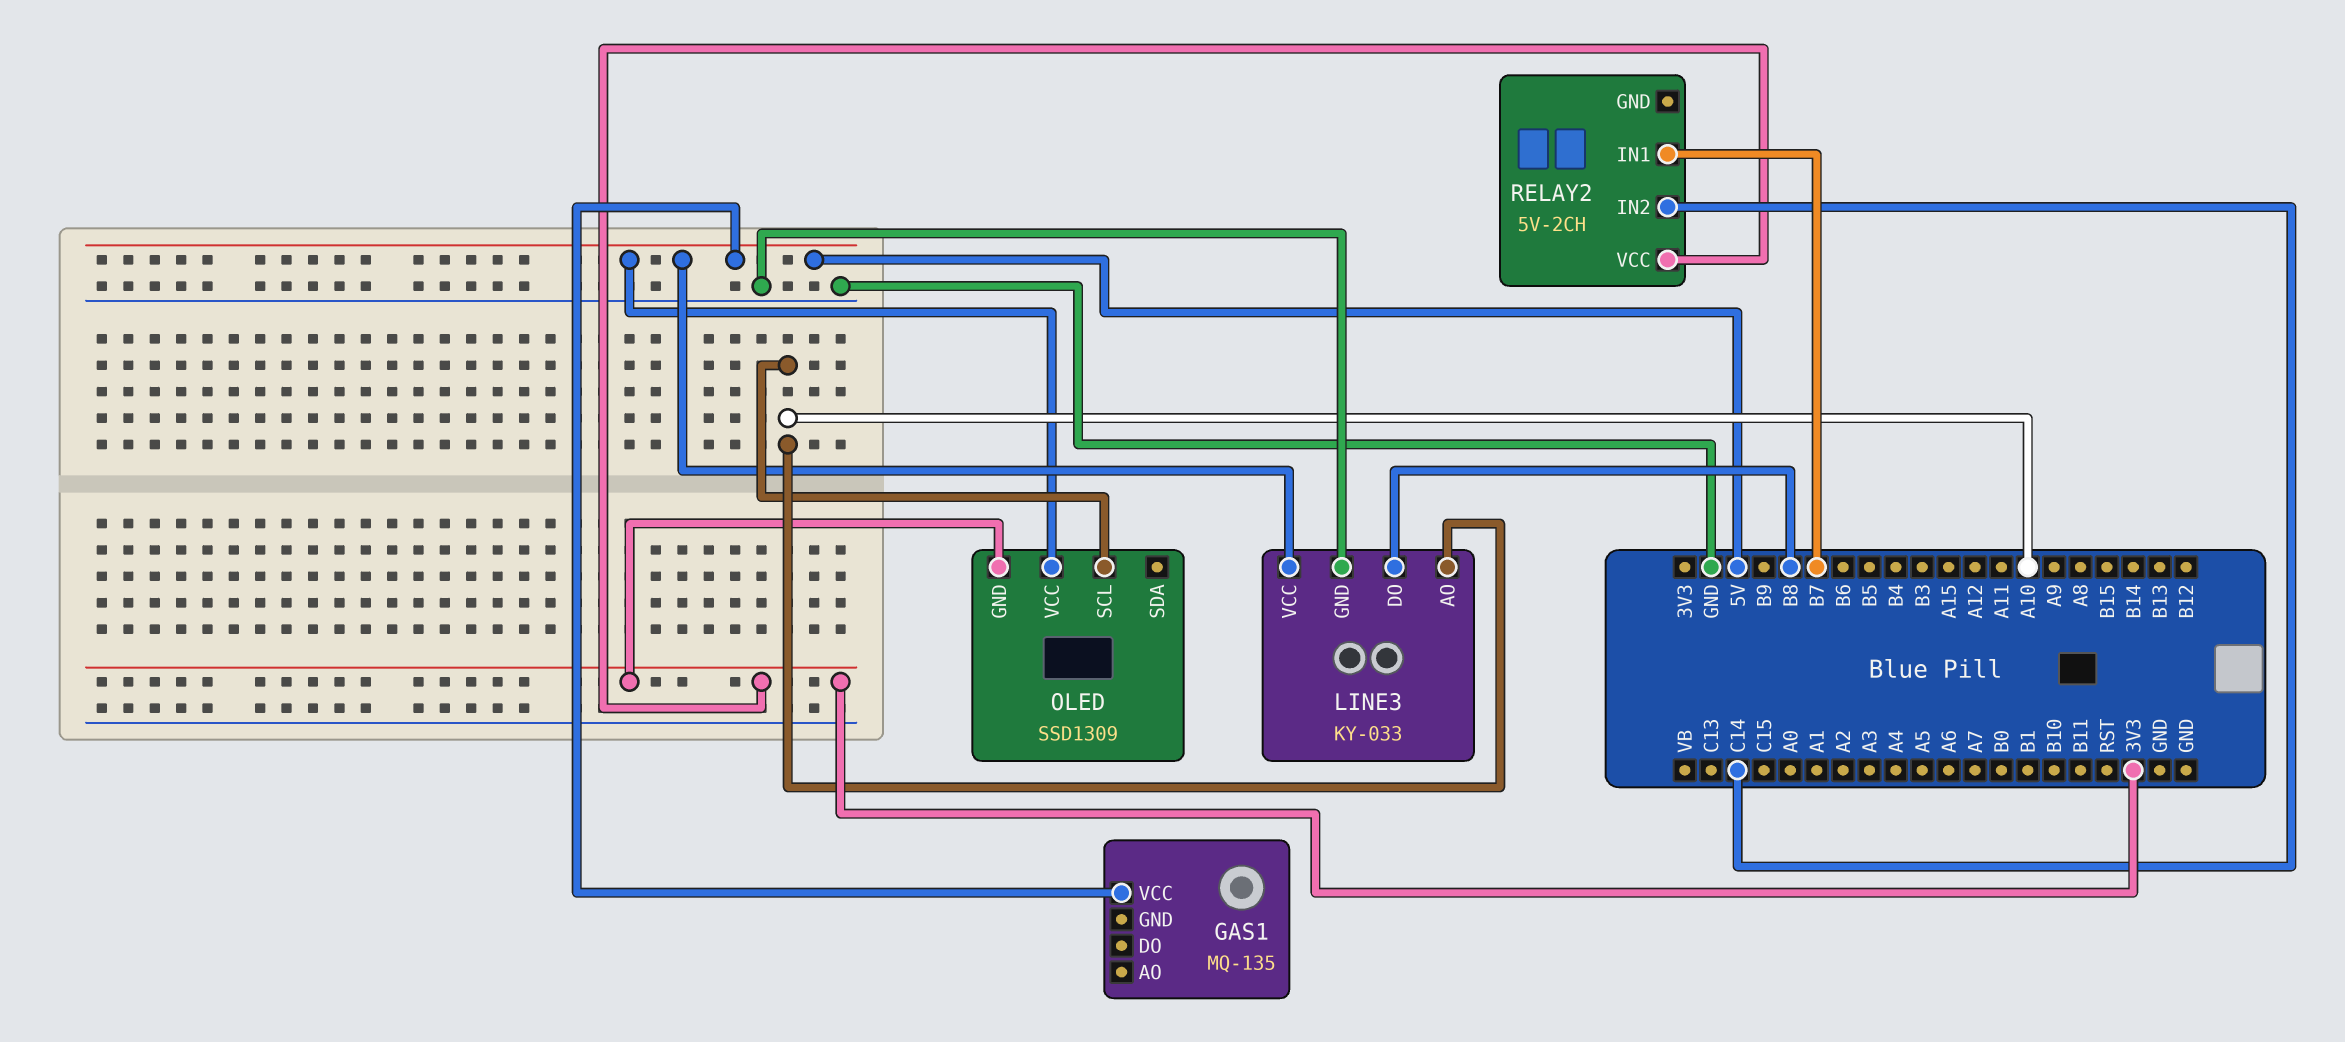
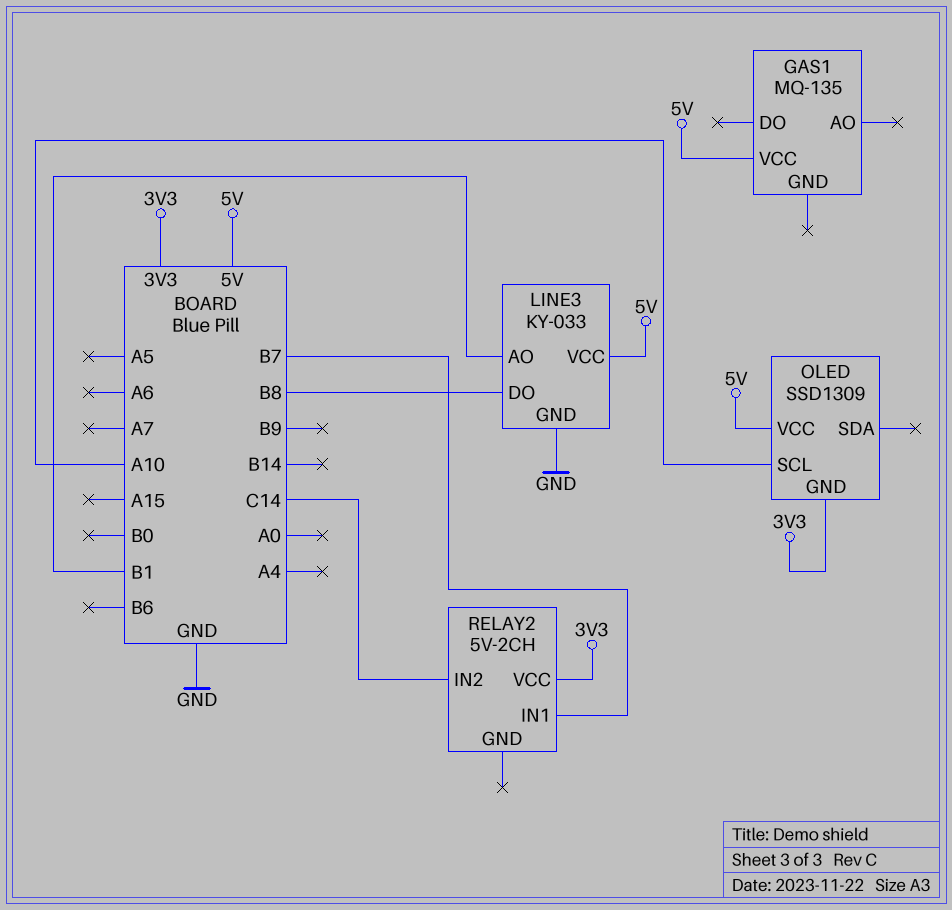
LINE3 pin AO: A10 -> B1

